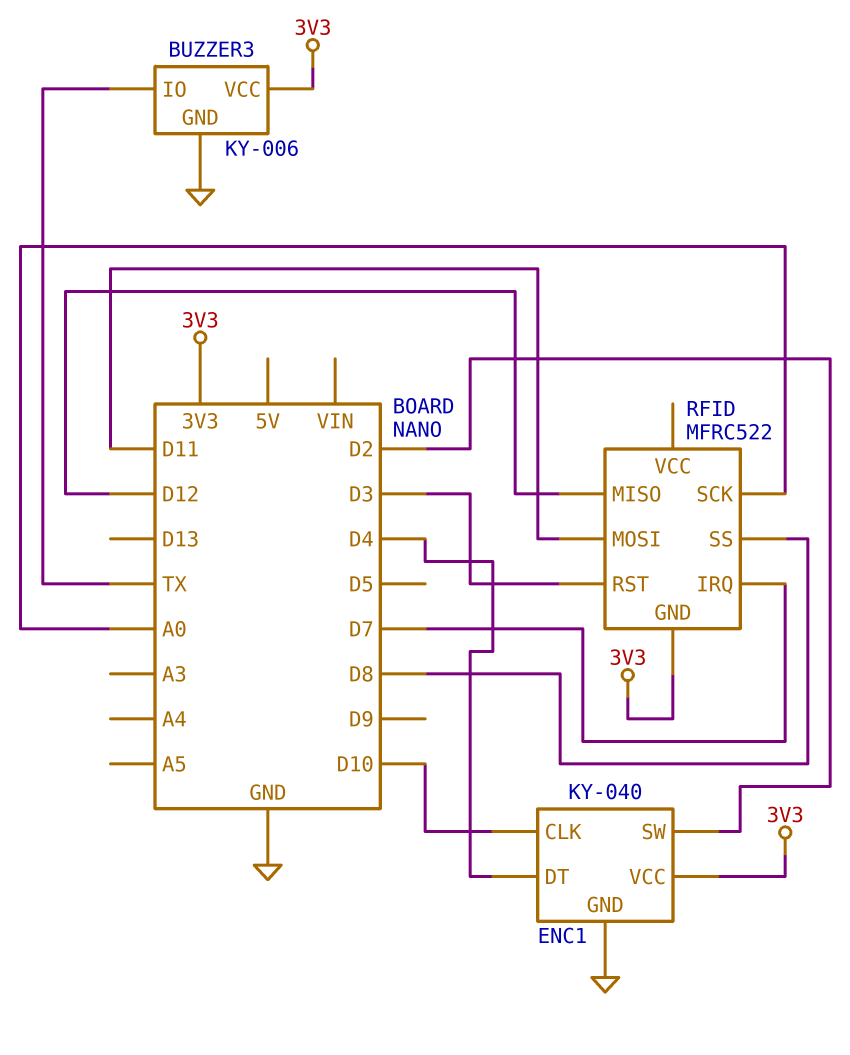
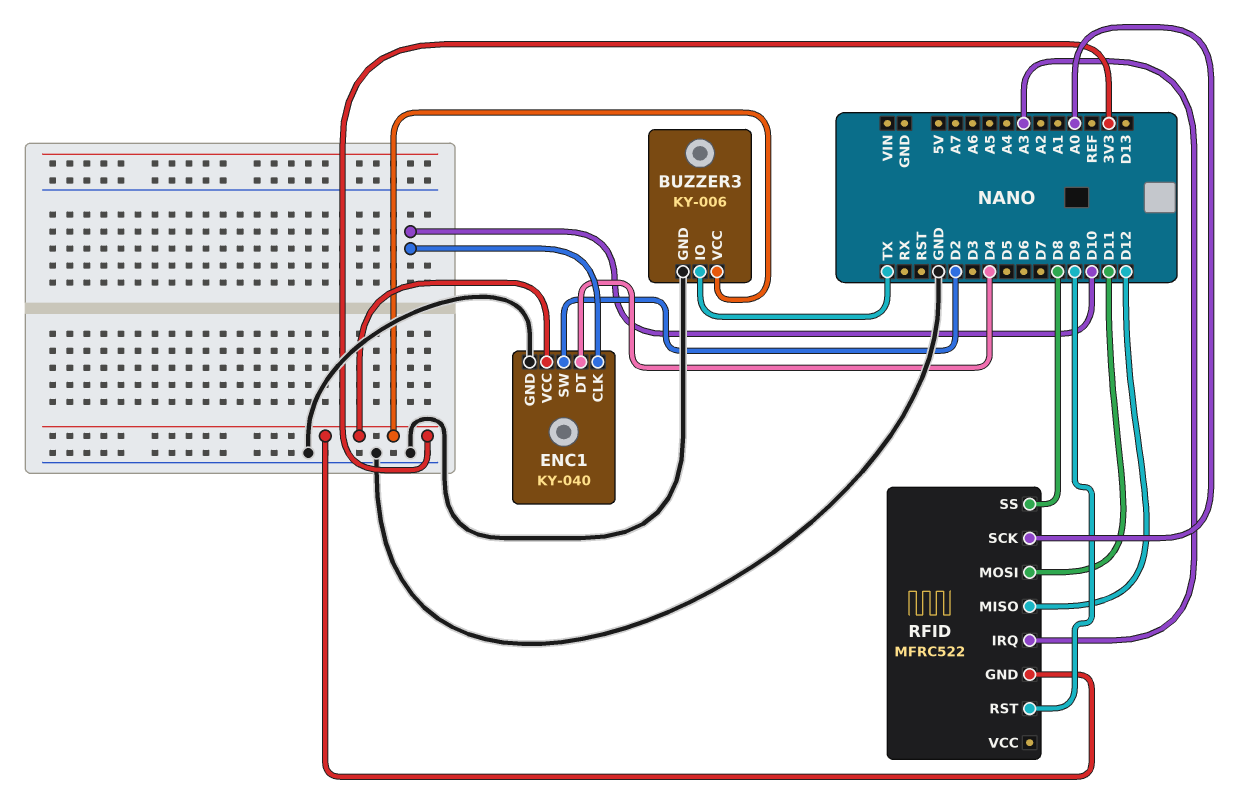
RFID pin IRQ: D7 -> A3
RFID pin RST: D3 -> D9

